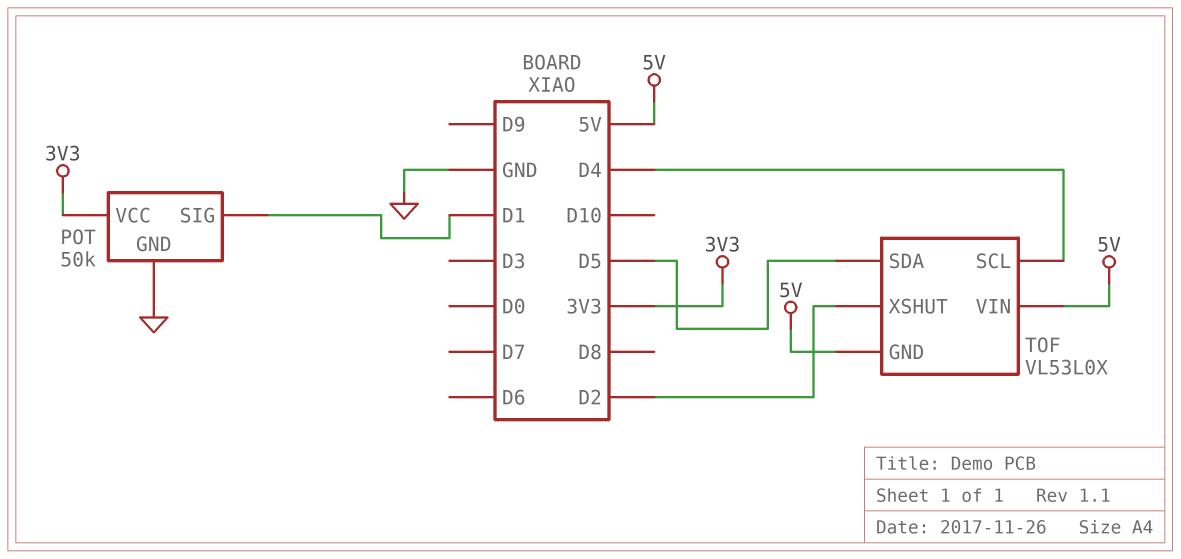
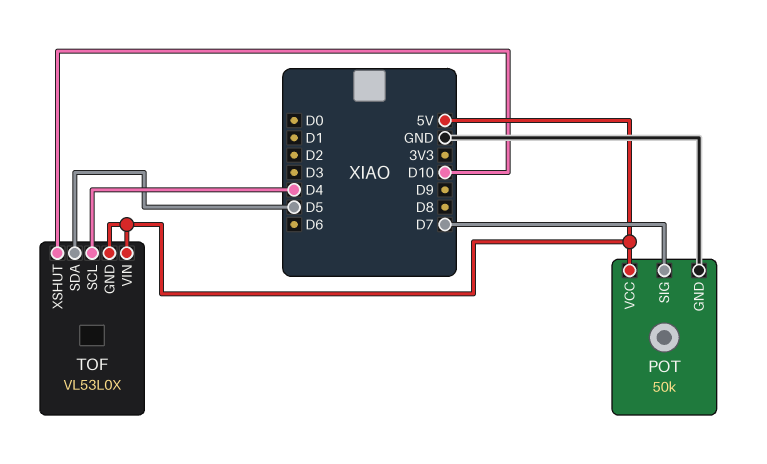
POT pin SIG: D1 -> D7
POT pin VCC: 3V3 -> 5V
TOF pin XSHUT: D2 -> D10

